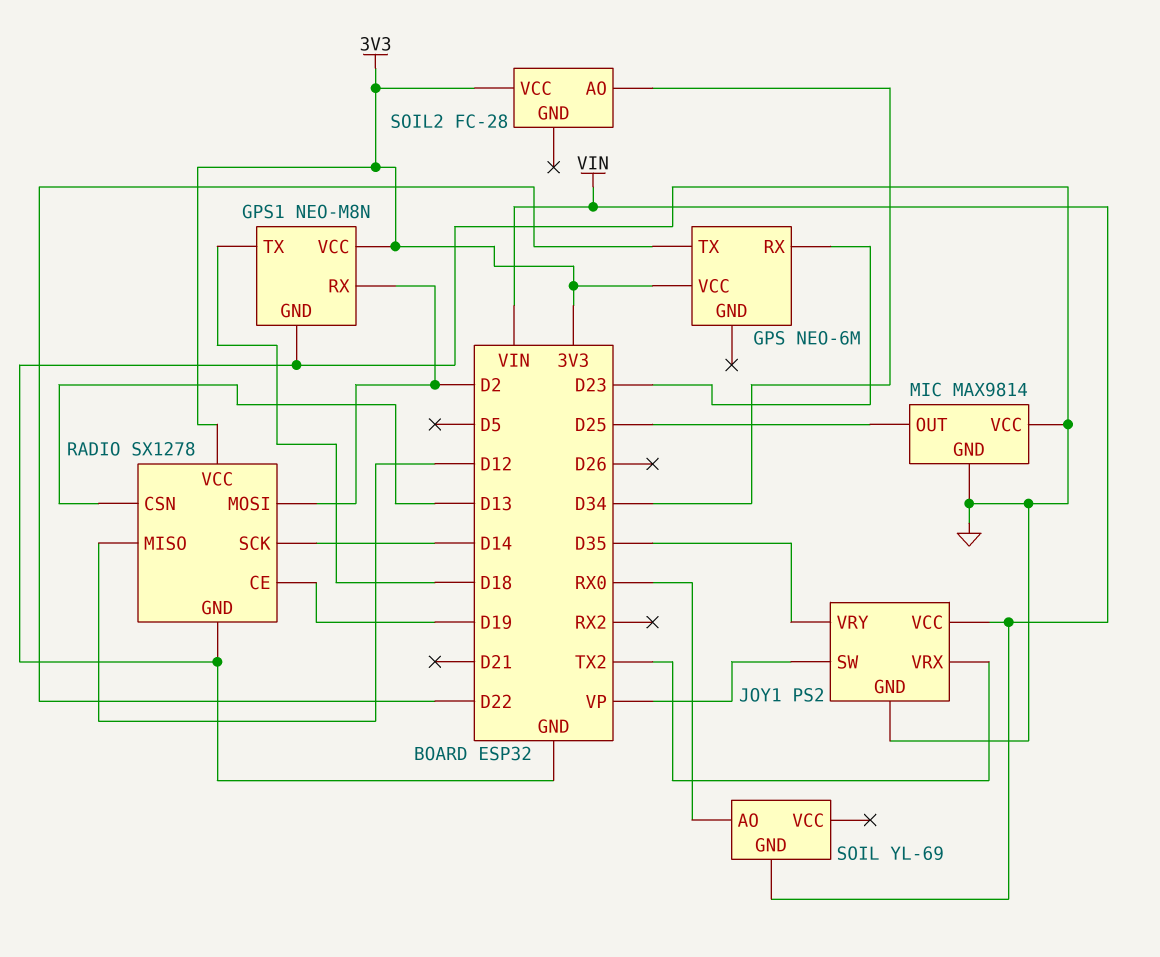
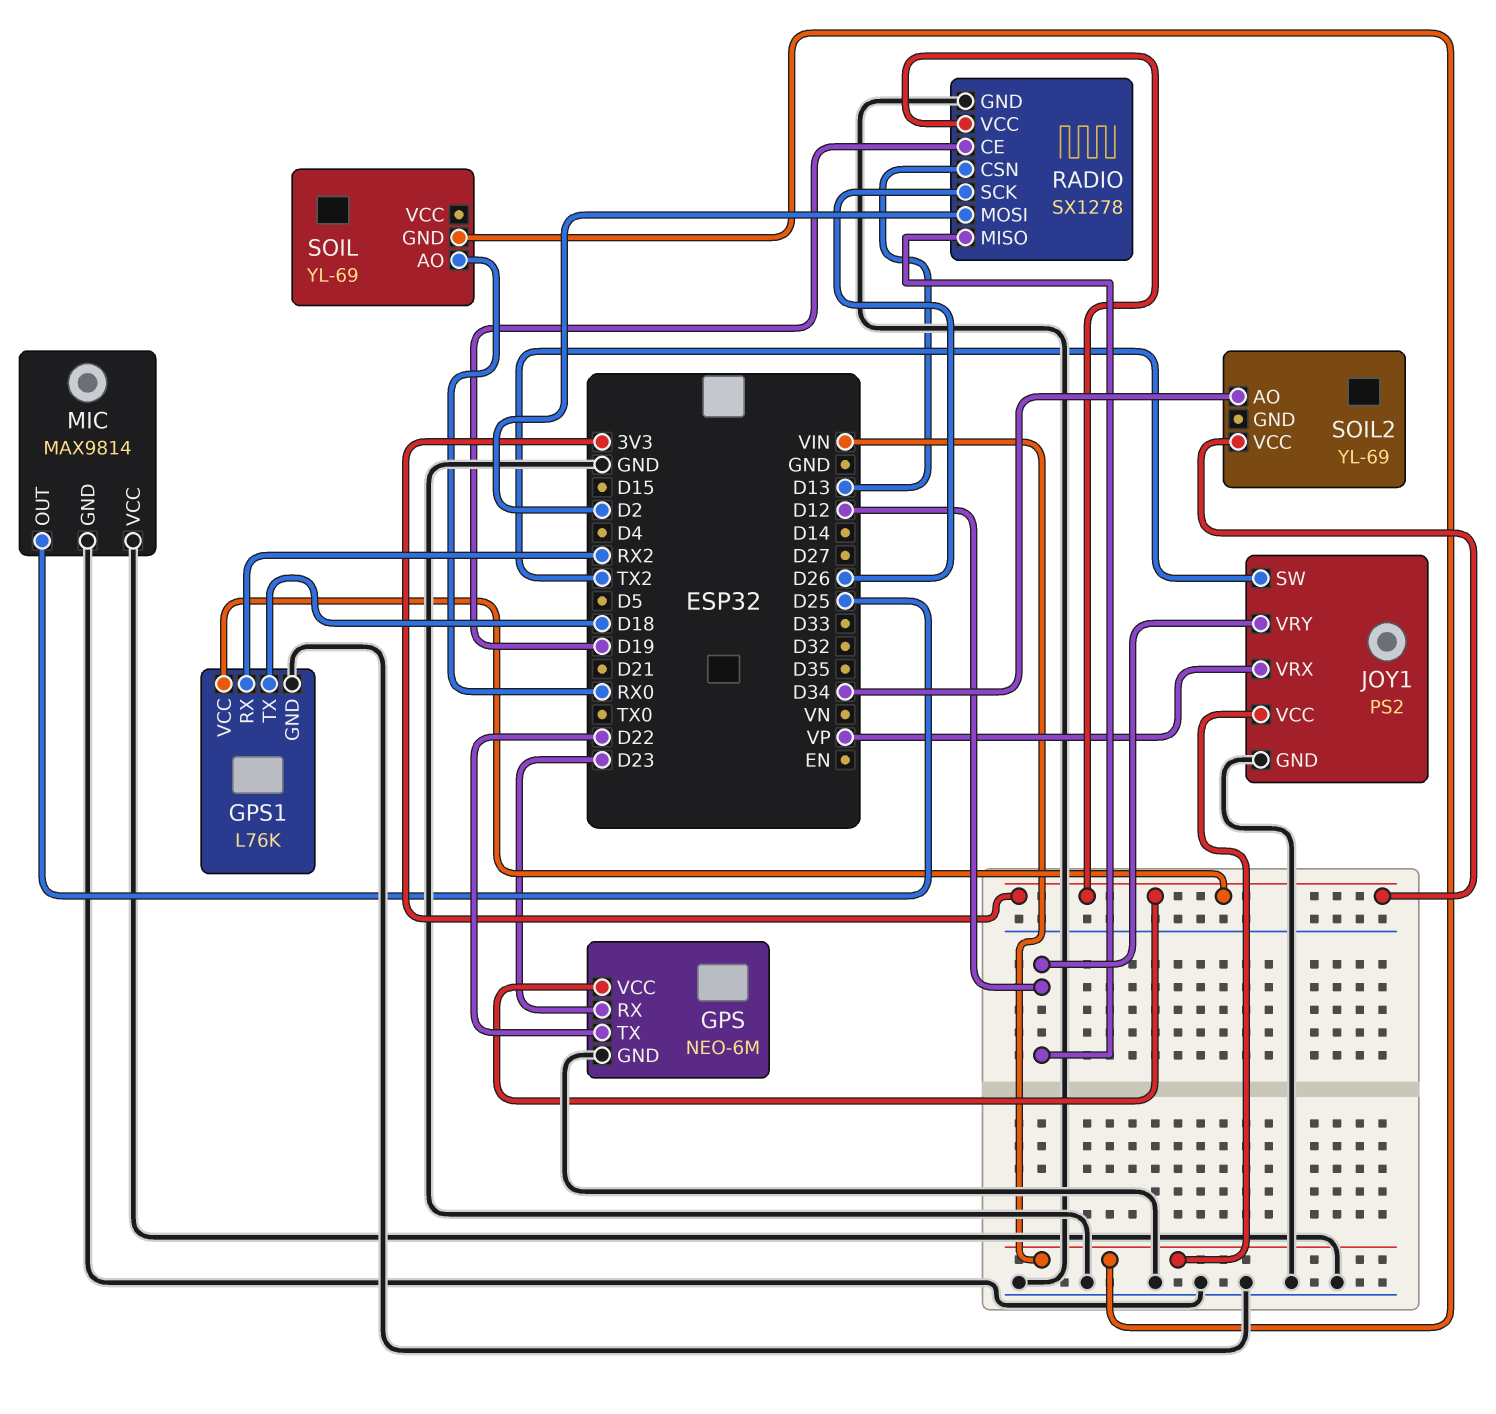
GPS pin GND: none -> GND
GPS1: NEO-M8N -> L76K
GPS1 pin RX: D2 -> RX2
JOY1 pin SW: VP -> TX2
JOY1 pin VRX: TX2 -> VP
JOY1 pin VRY: D35 -> D12
RADIO pin SCK: D14 -> D26
SOIL2: FC-28 -> YL-69

